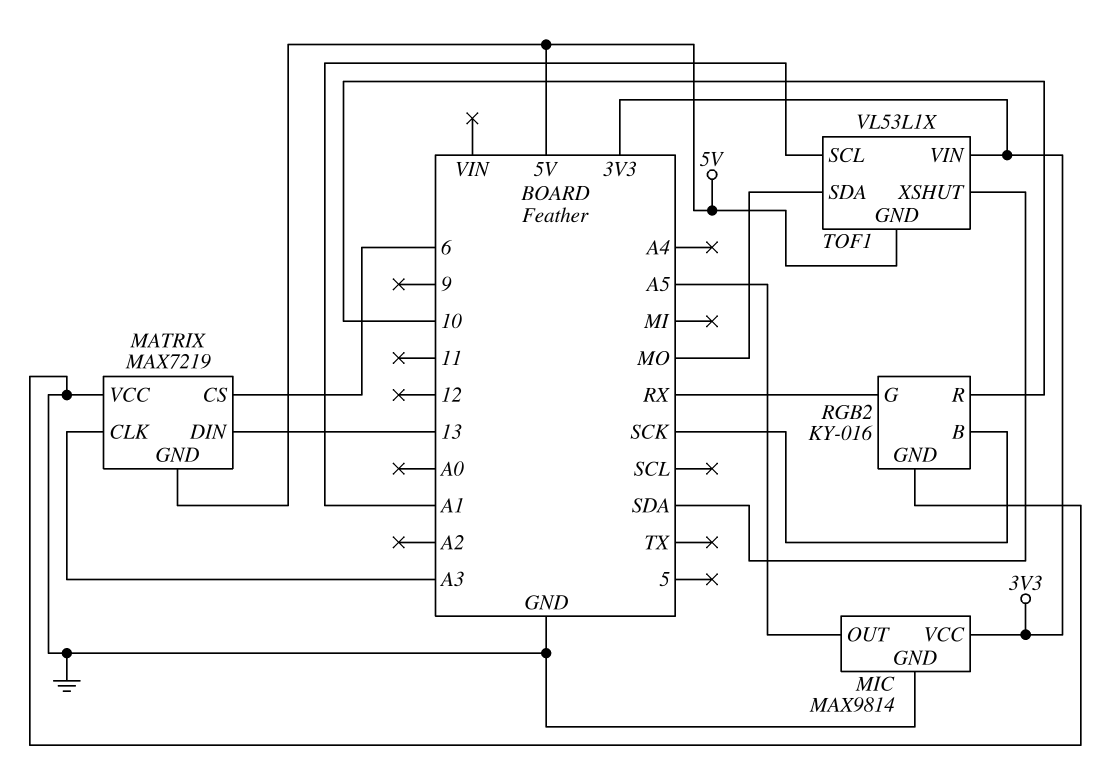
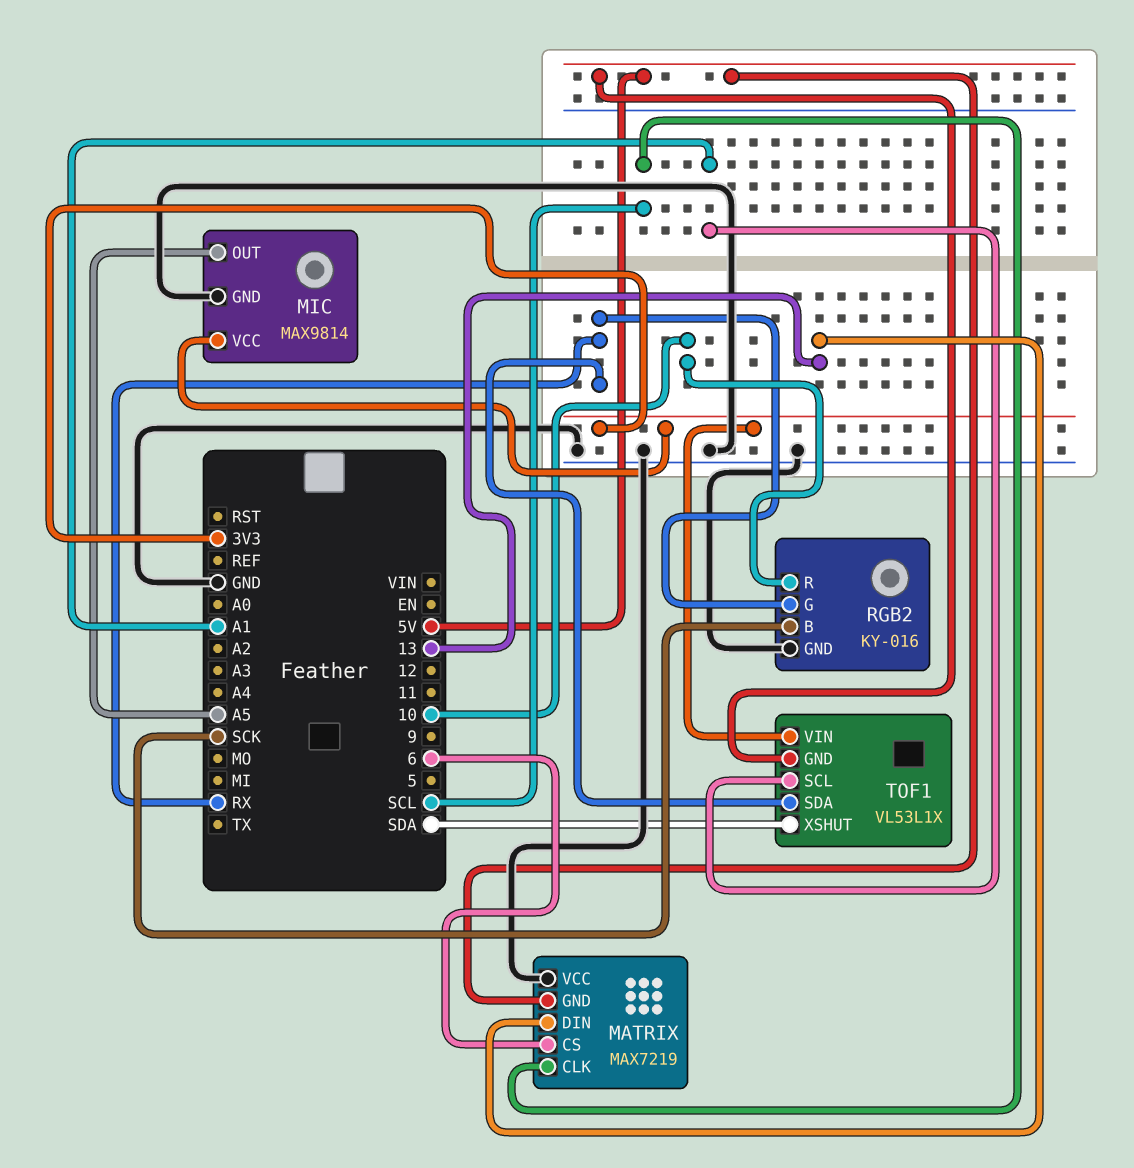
MATRIX pin CLK: A3 -> SCL
TOF1 pin SDA: MO -> RX

